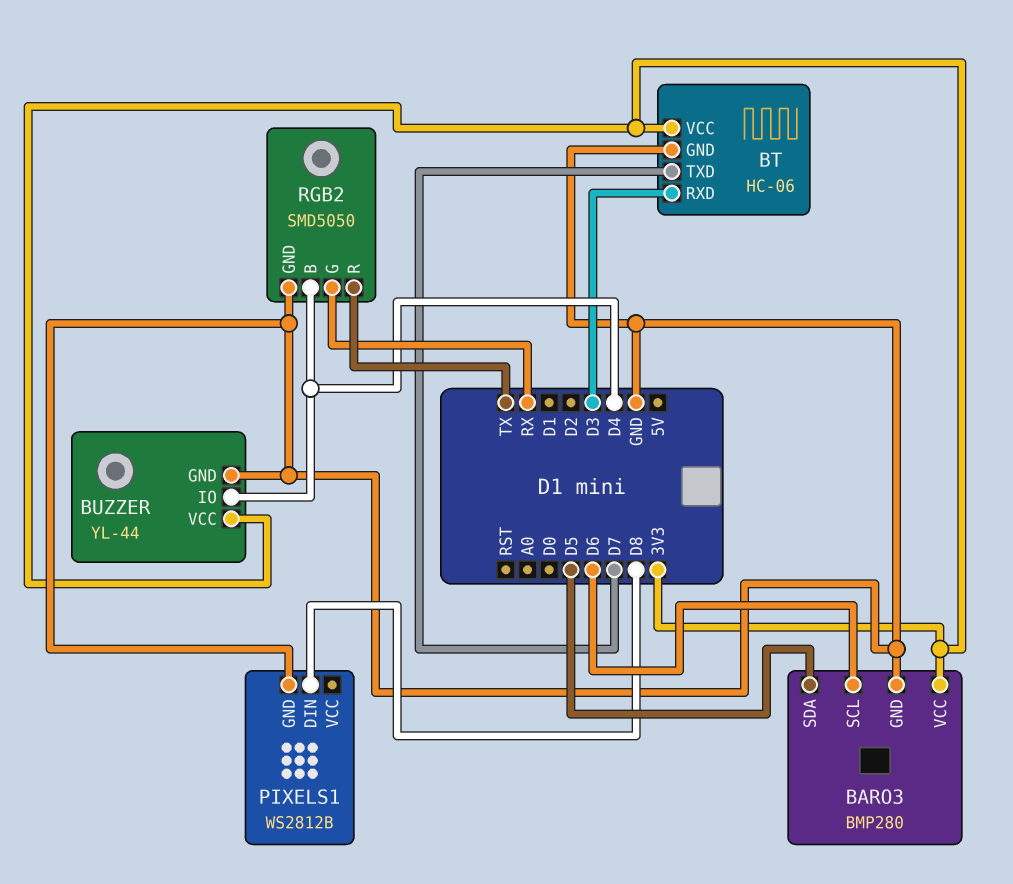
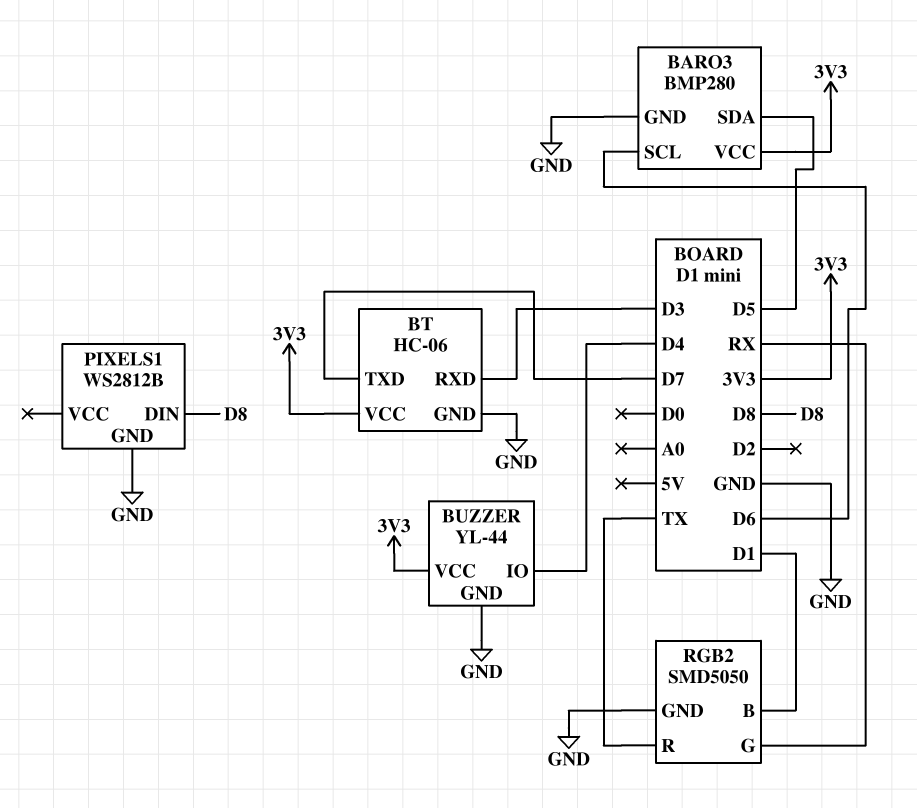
RGB2 pin B: D4 -> D1

